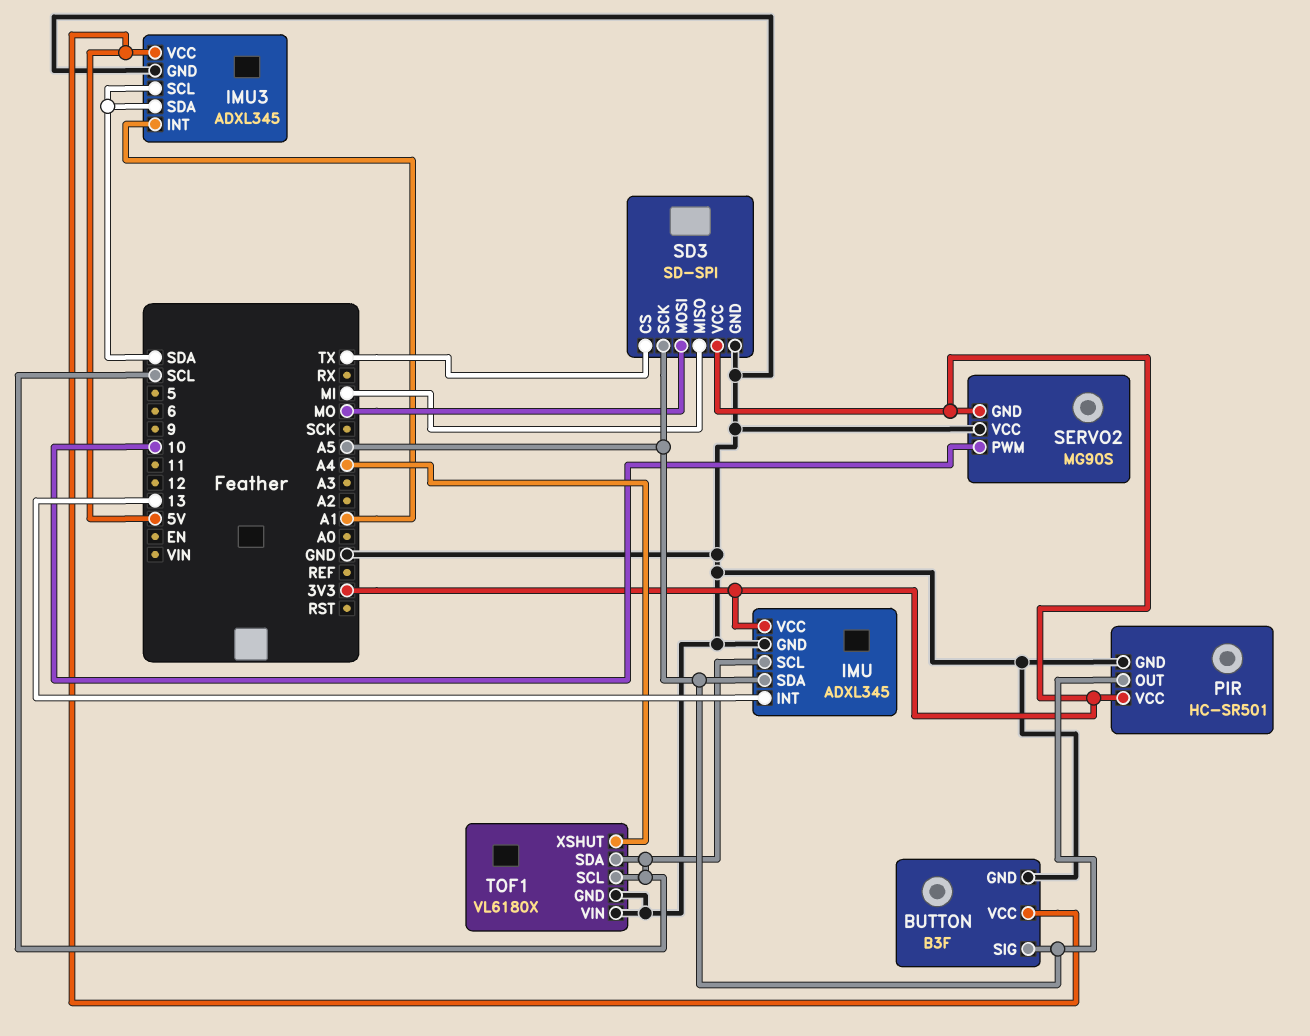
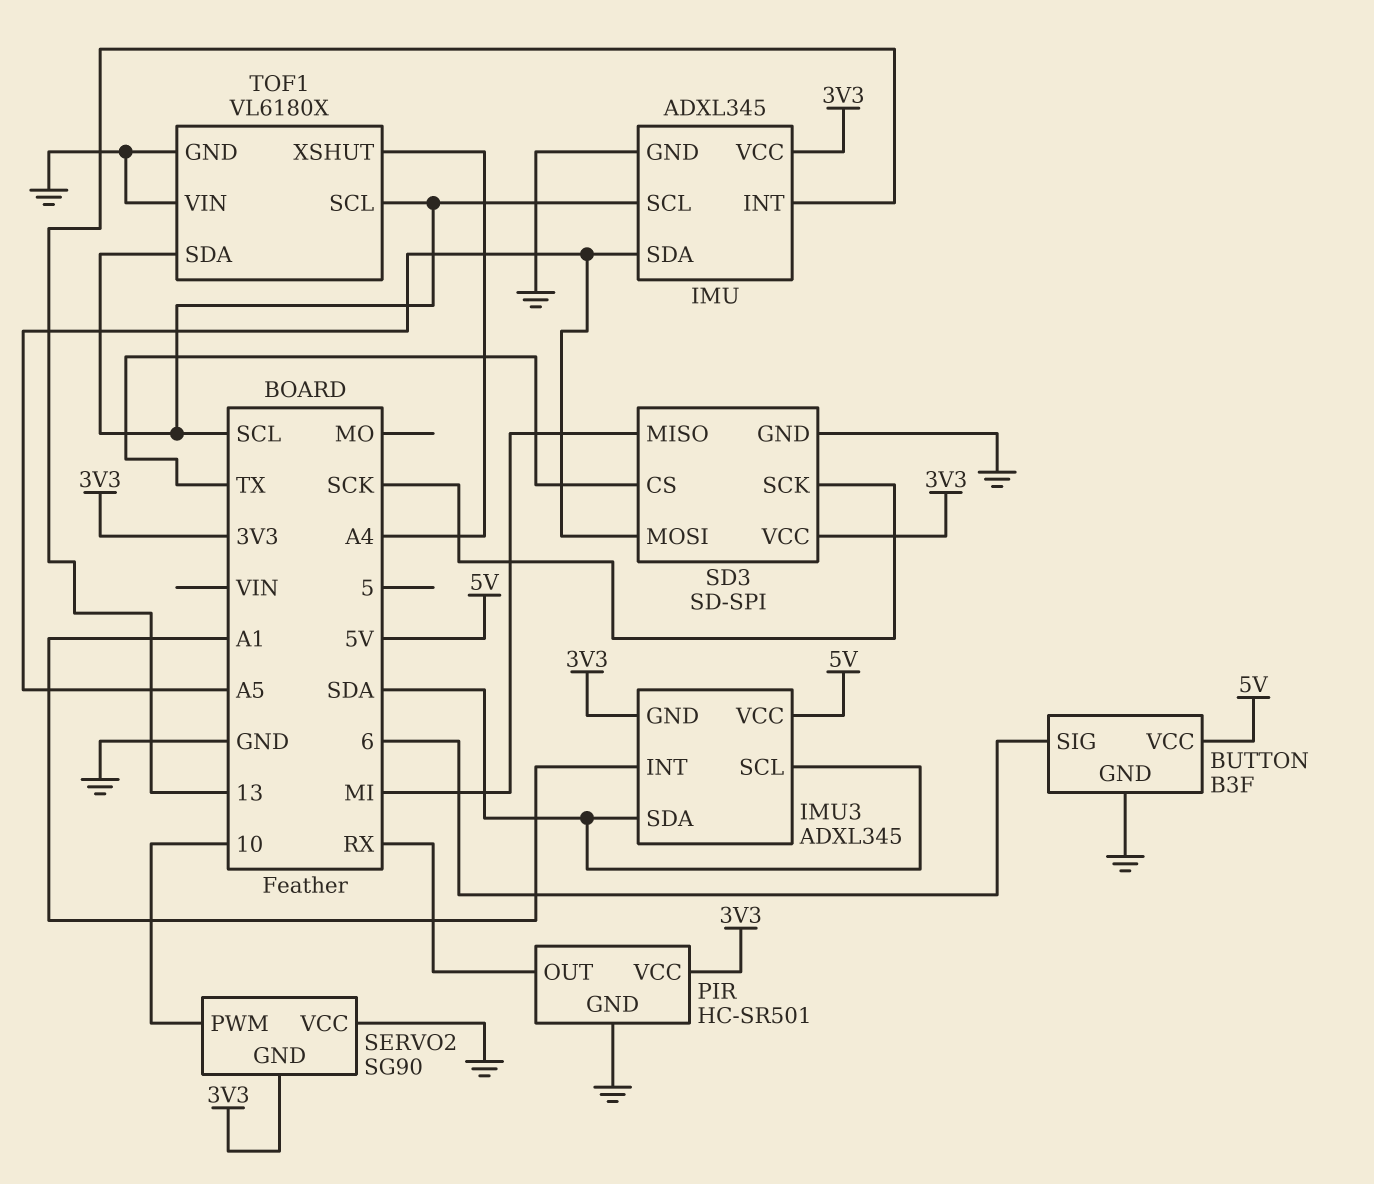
BUTTON pin SIG: A5 -> 6
IMU3 pin GND: GND -> 3V3
PIR pin OUT: A5 -> RX
SD3 pin MOSI: MO -> A5
SD3 pin SCK: A5 -> SCK
SERVO2: MG90S -> SG90

